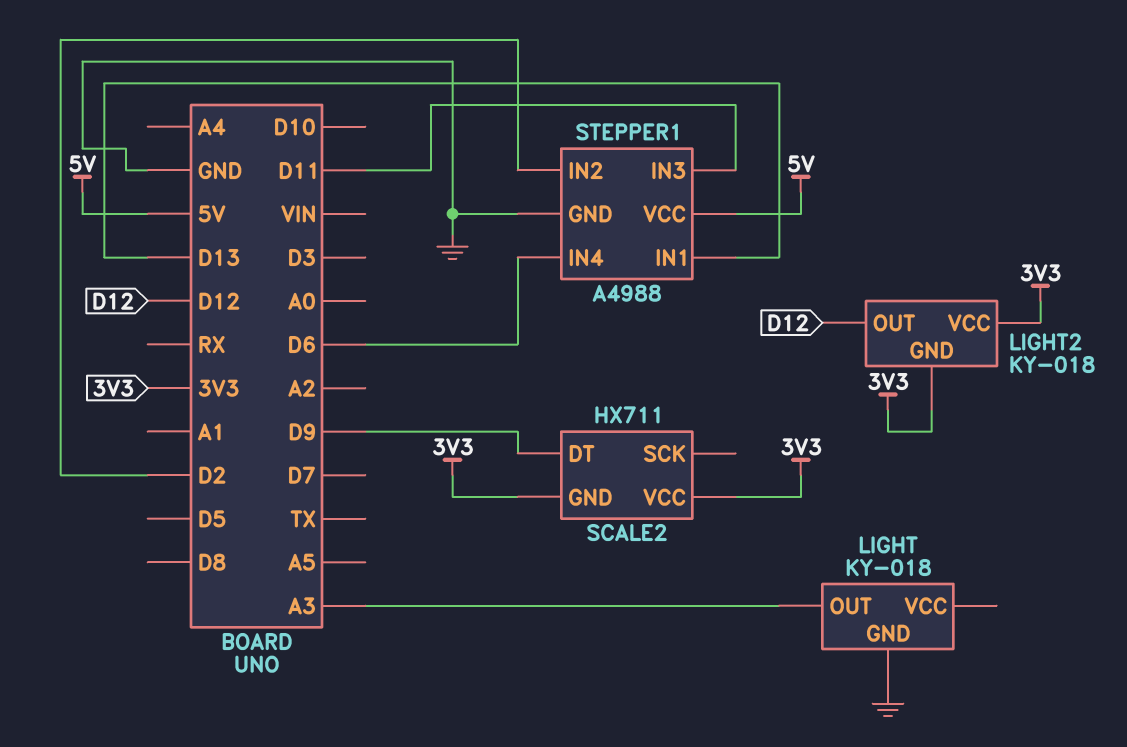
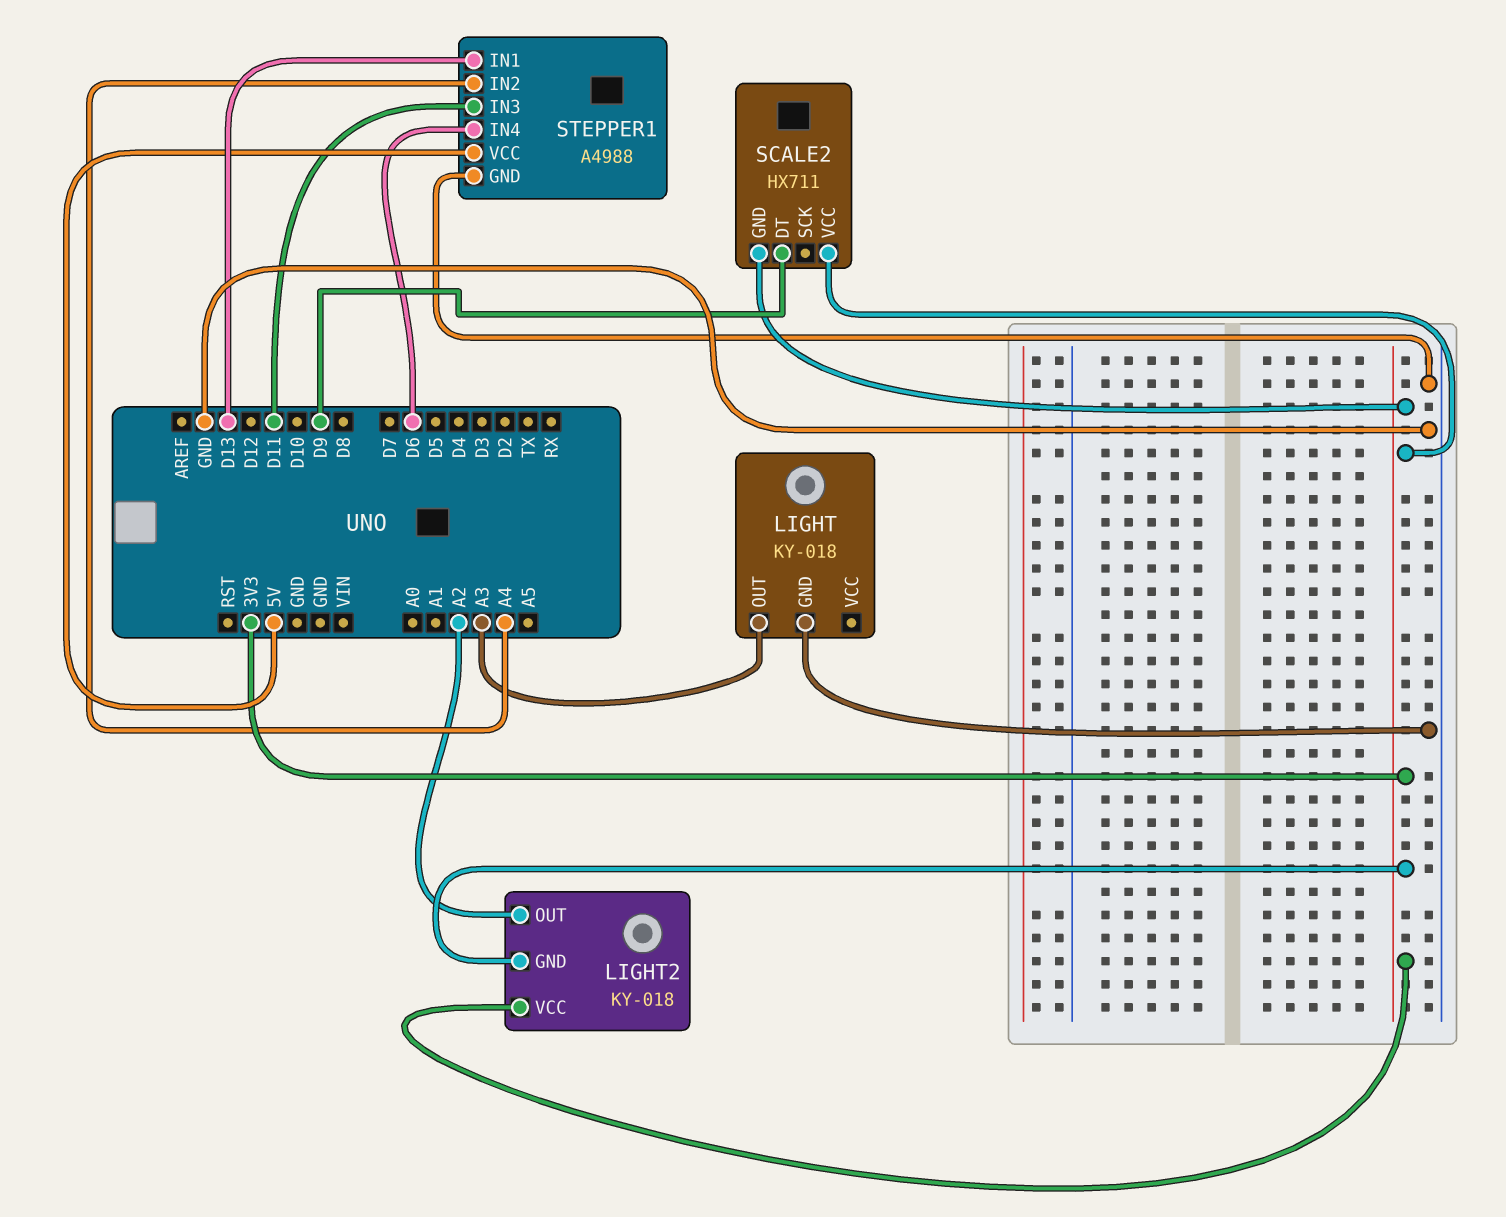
LIGHT2 pin OUT: D12 -> A2
STEPPER1 pin IN2: D2 -> A4

